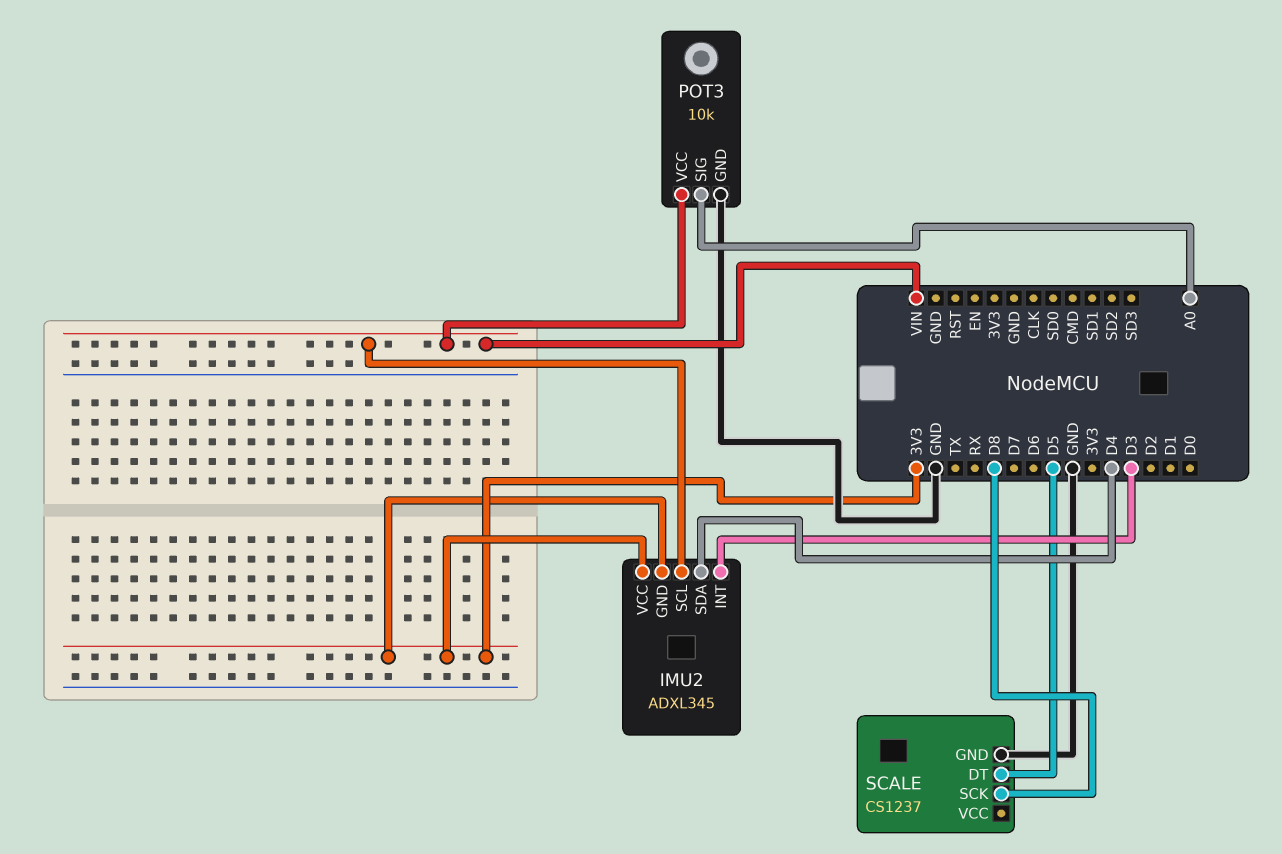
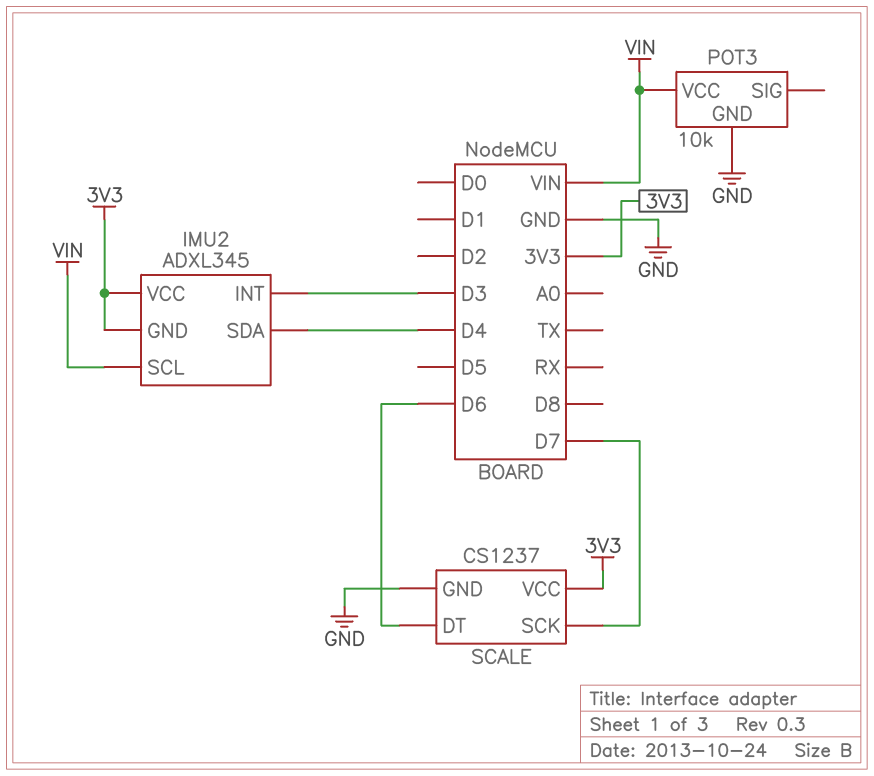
POT3 pin SIG: A0 -> none
SCALE pin DT: D5 -> D6
SCALE pin SCK: D8 -> D7
SCALE pin VCC: none -> 3V3

